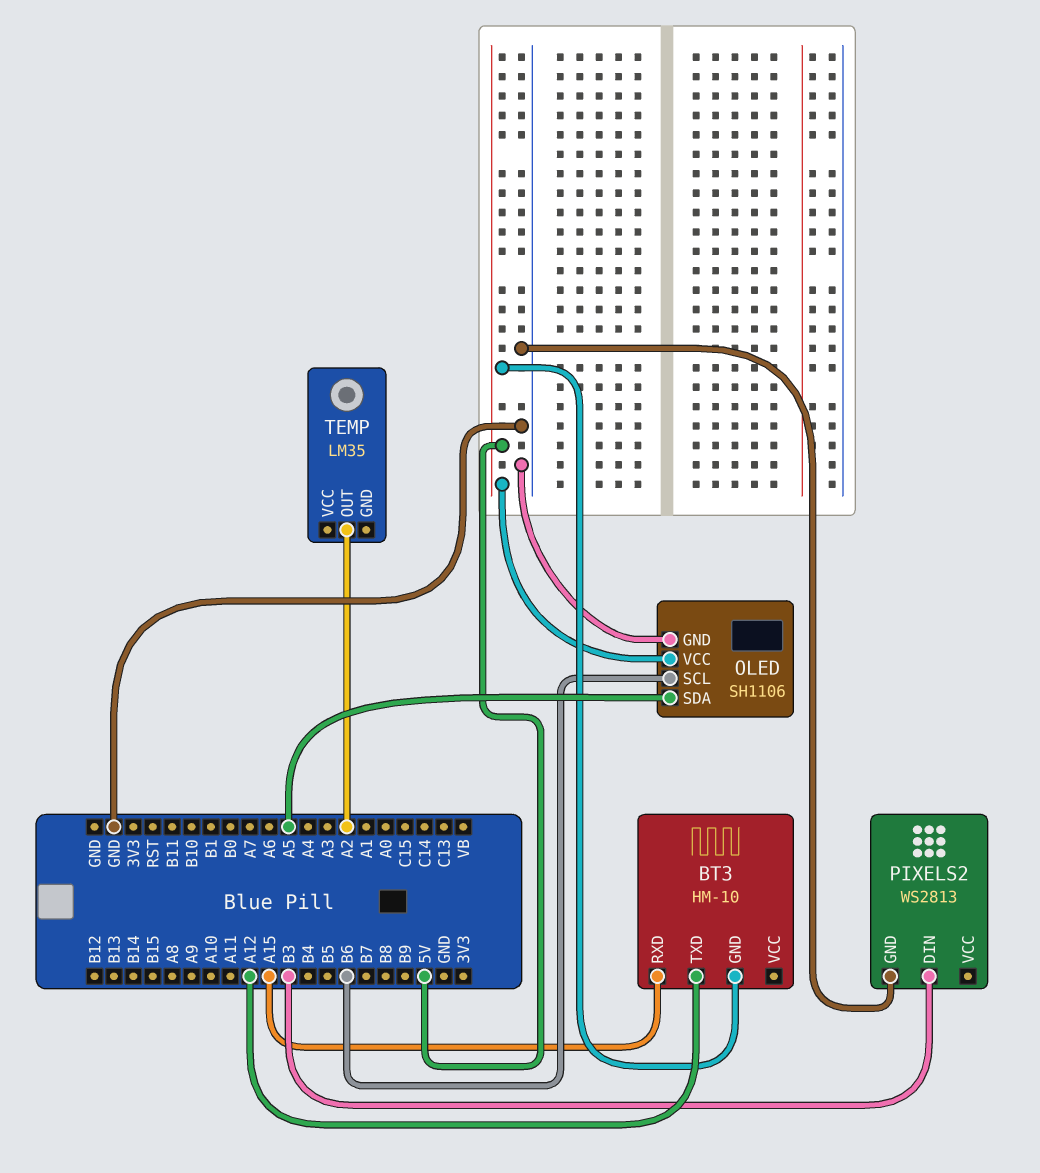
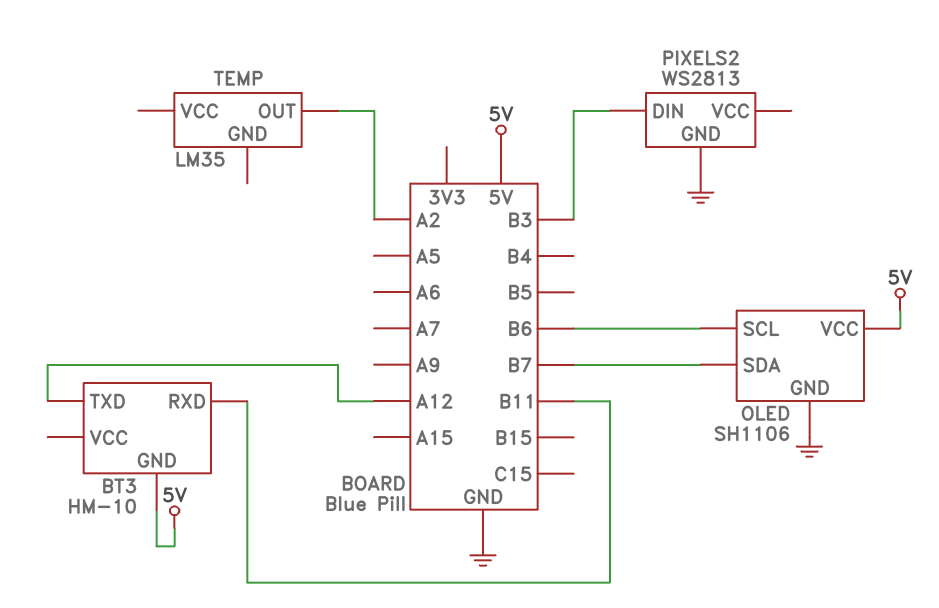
BT3 pin RXD: A15 -> B11
OLED pin SDA: A5 -> B7

